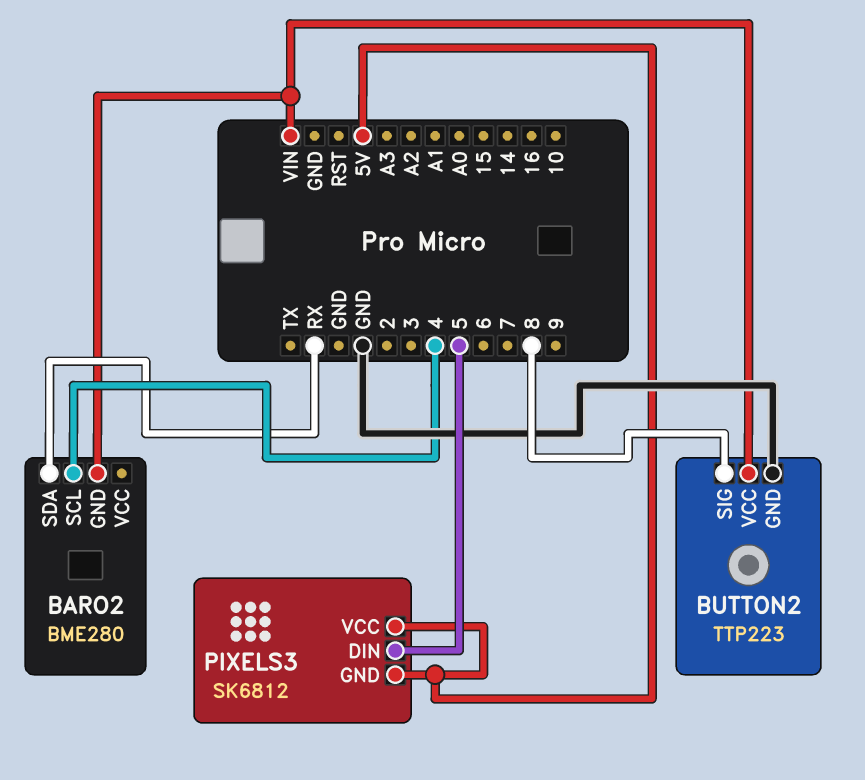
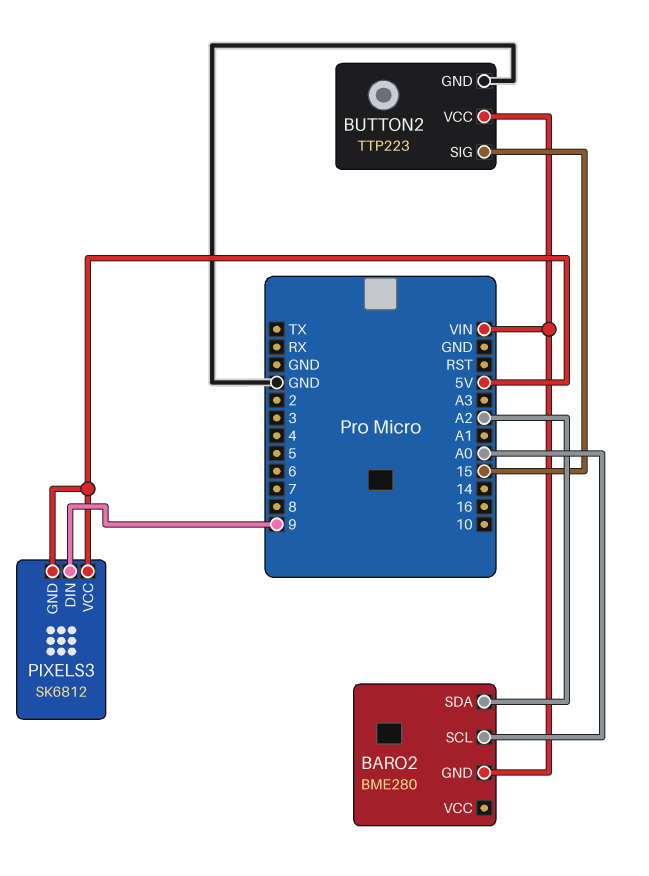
BARO2 pin SCL: 4 -> A0
BARO2 pin SDA: RX -> A2
BUTTON2 pin SIG: 8 -> 15
PIXELS3 pin DIN: 5 -> 9

